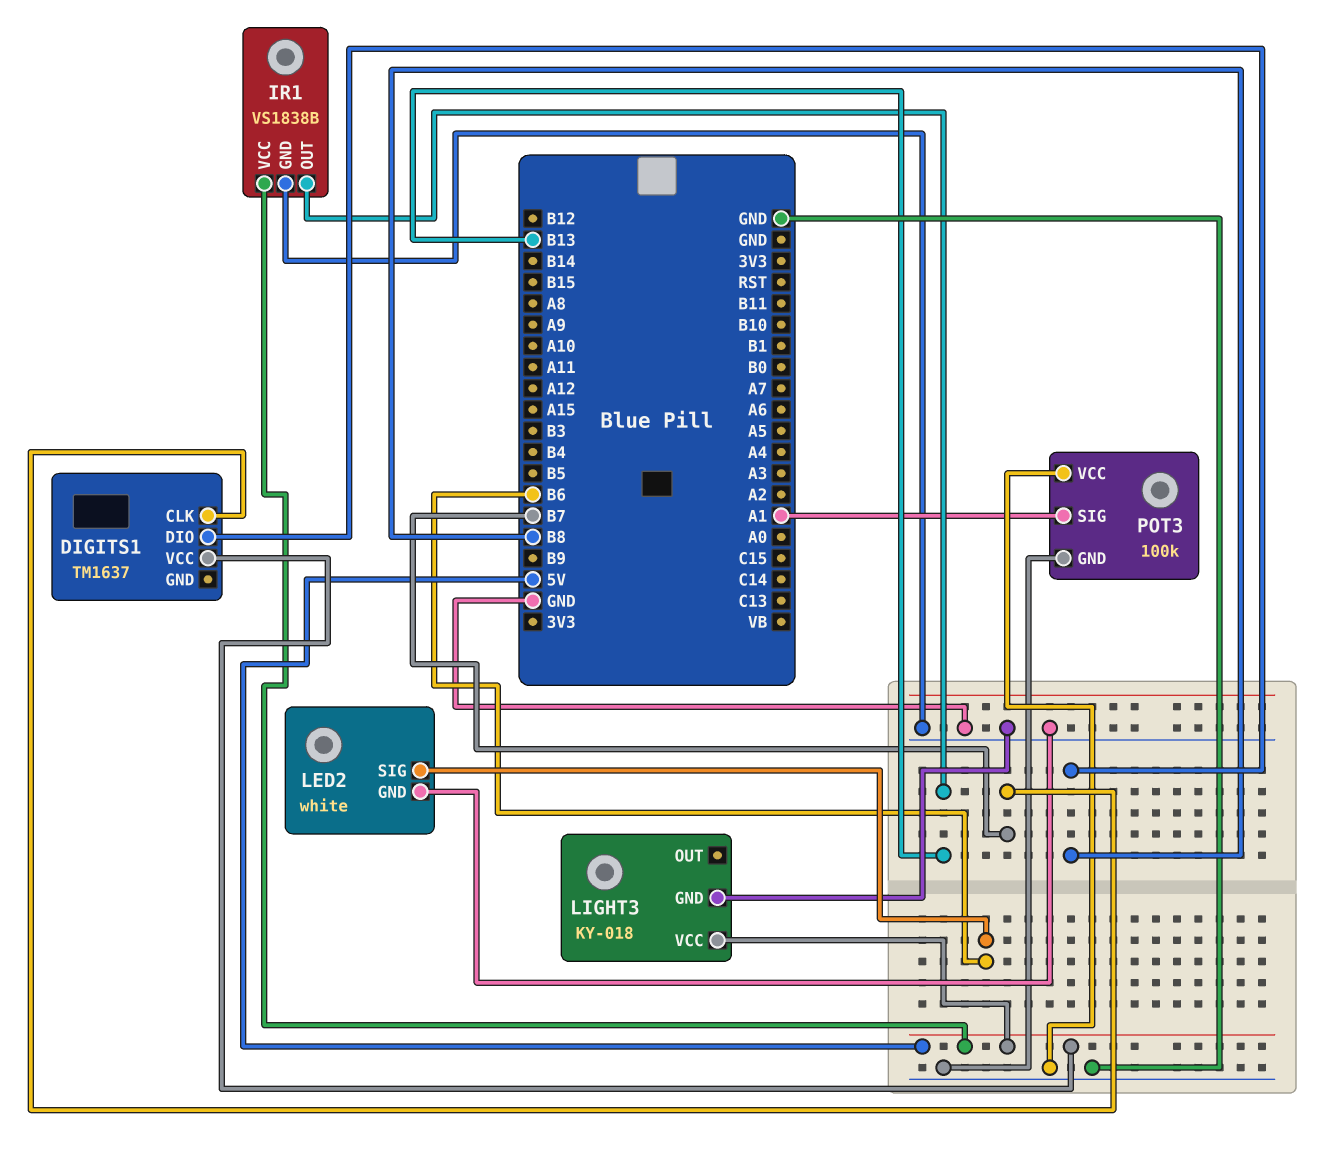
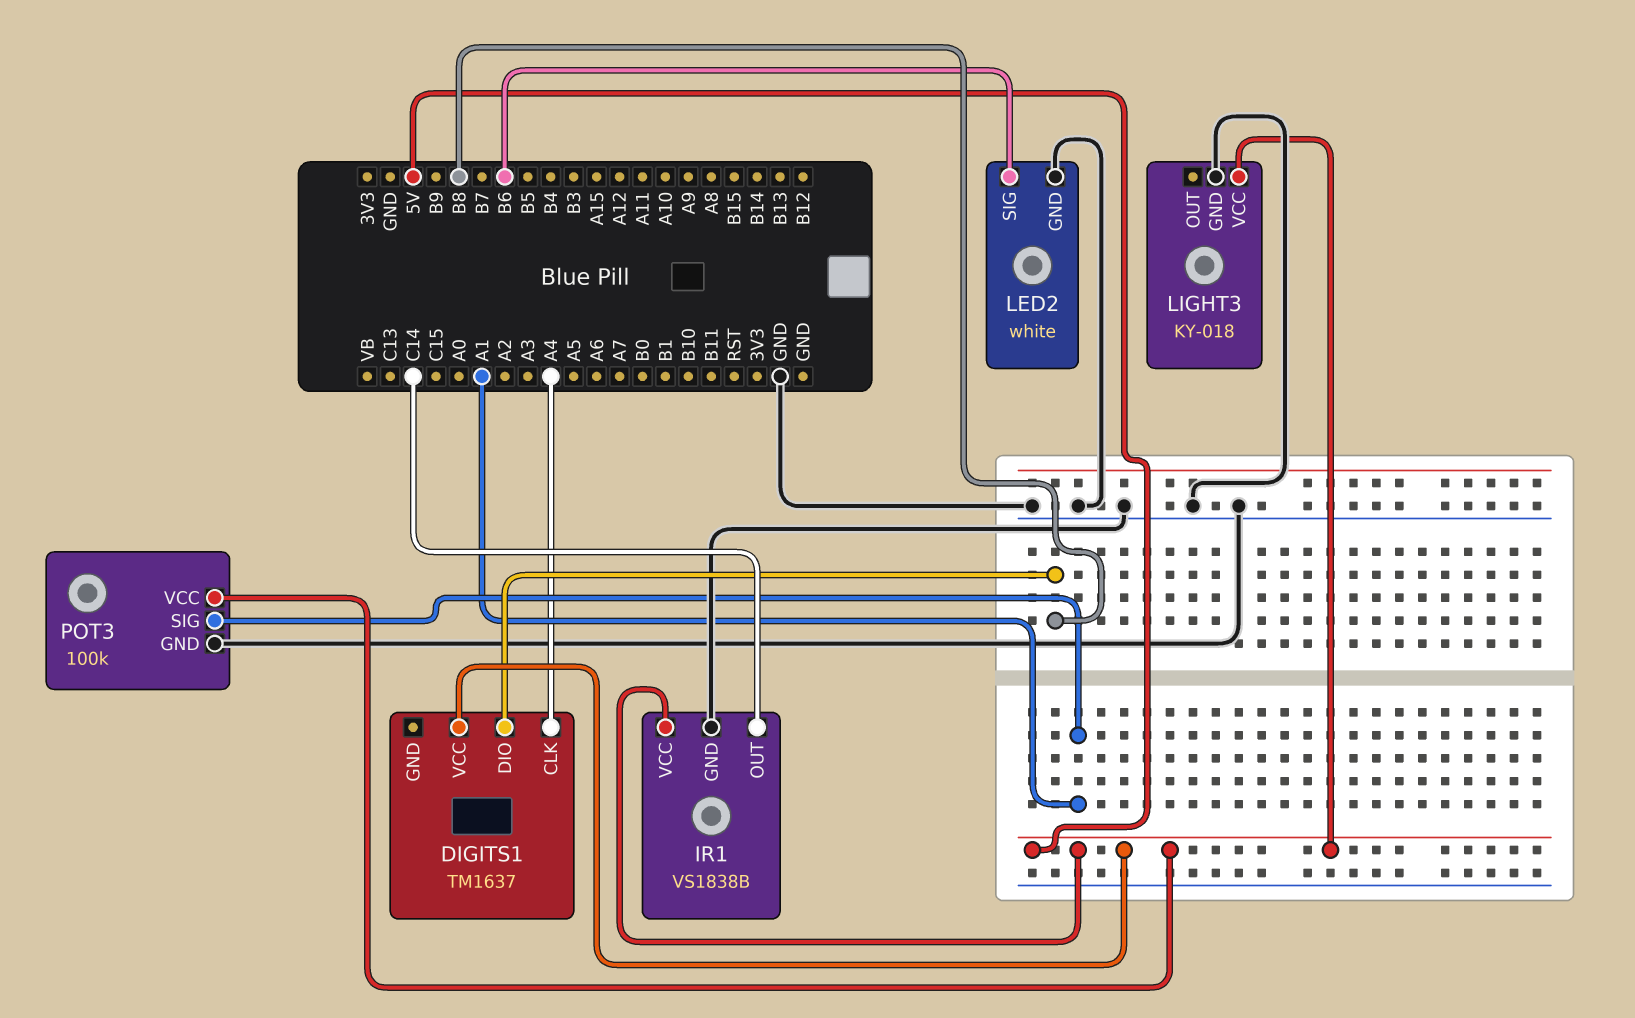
DIGITS1 pin CLK: B7 -> A4
IR1 pin OUT: B13 -> C14
POT3 pin VCC: GND -> 5V

